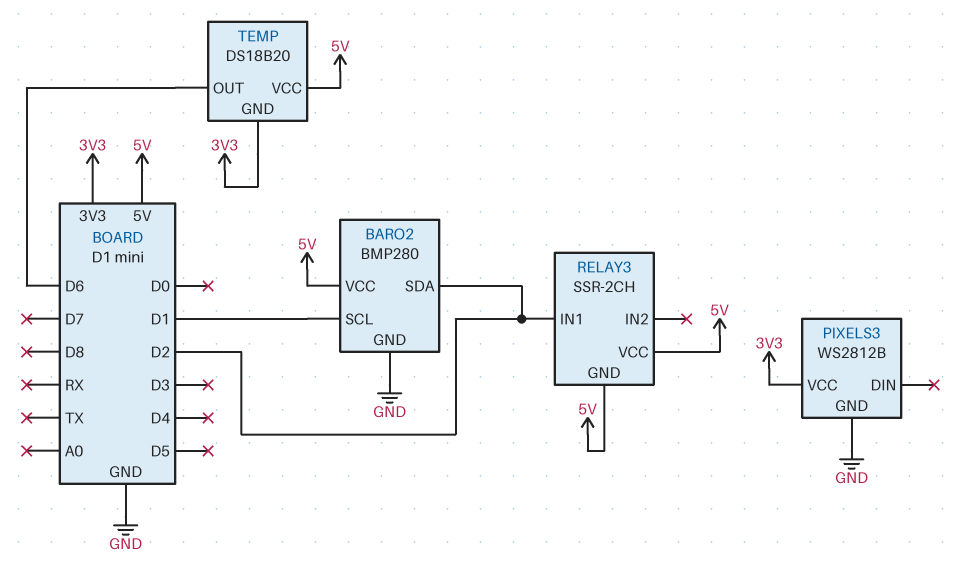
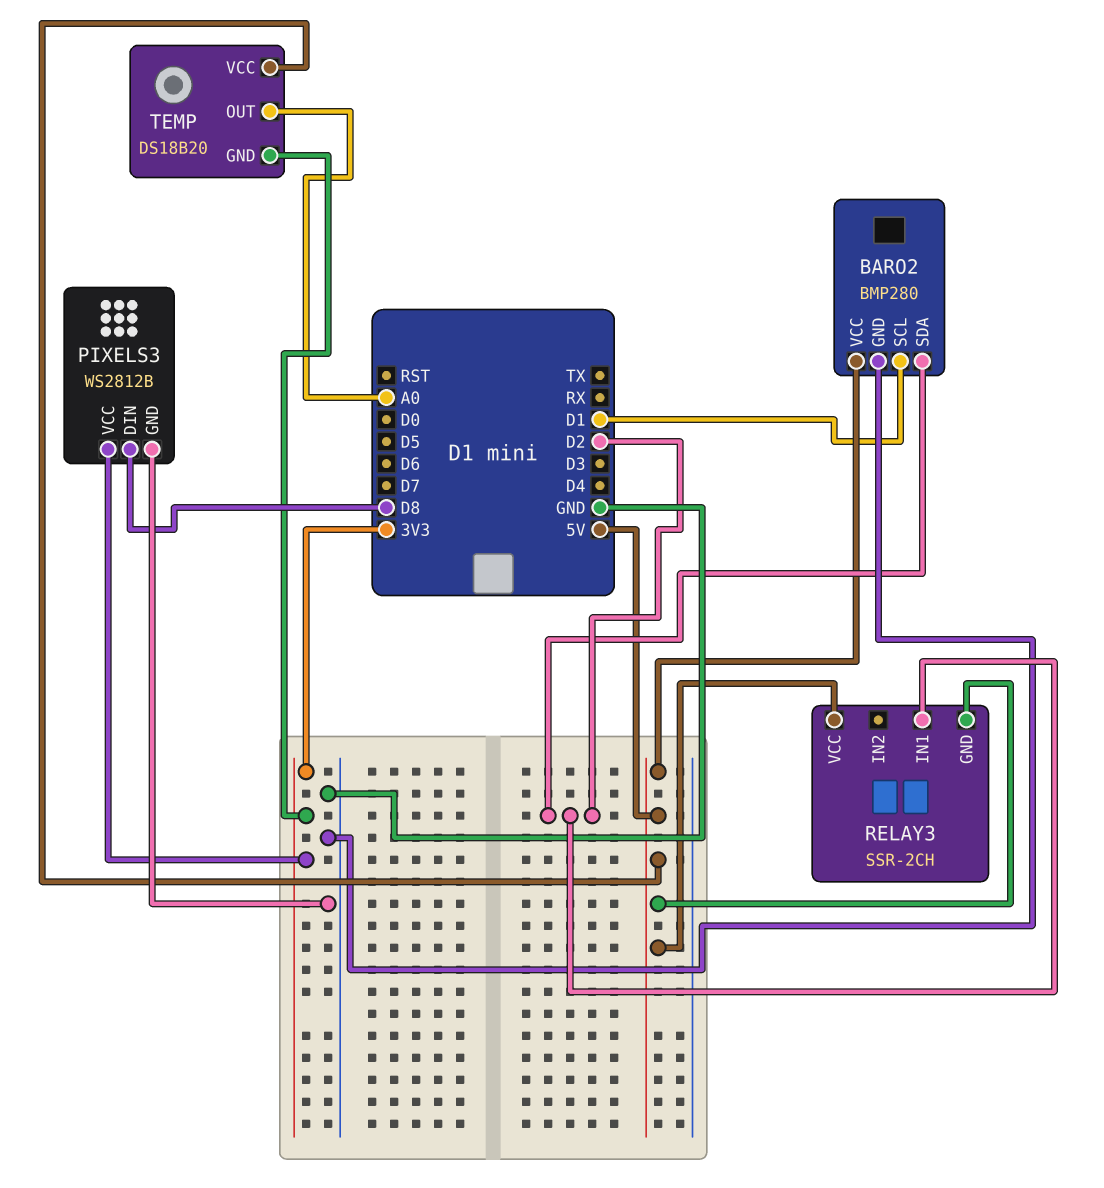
PIXELS3 pin DIN: none -> D8
TEMP pin OUT: D6 -> A0

